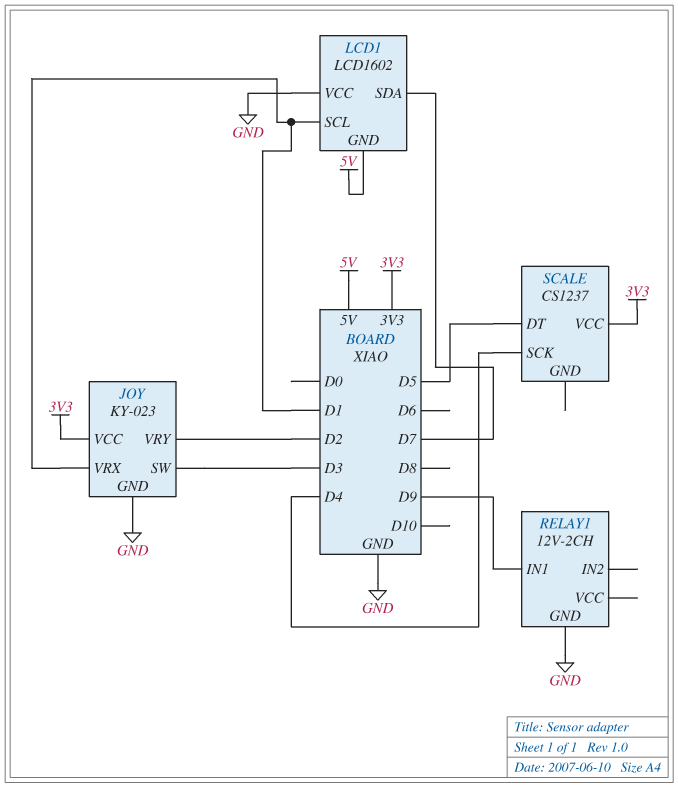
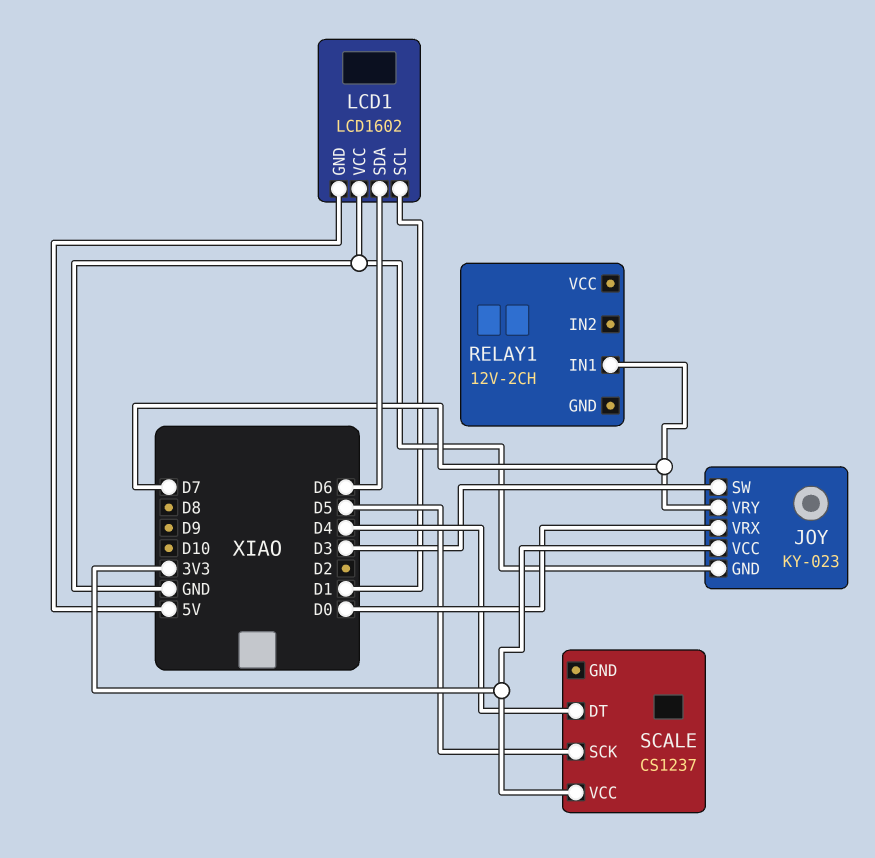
JOY pin VRX: D1 -> D0
JOY pin VRY: D2 -> D7
LCD1 pin SDA: D7 -> D6
RELAY1 pin GND: GND -> none
RELAY1 pin IN1: D9 -> D7
SCALE pin DT: D5 -> D4
SCALE pin SCK: D4 -> D5

